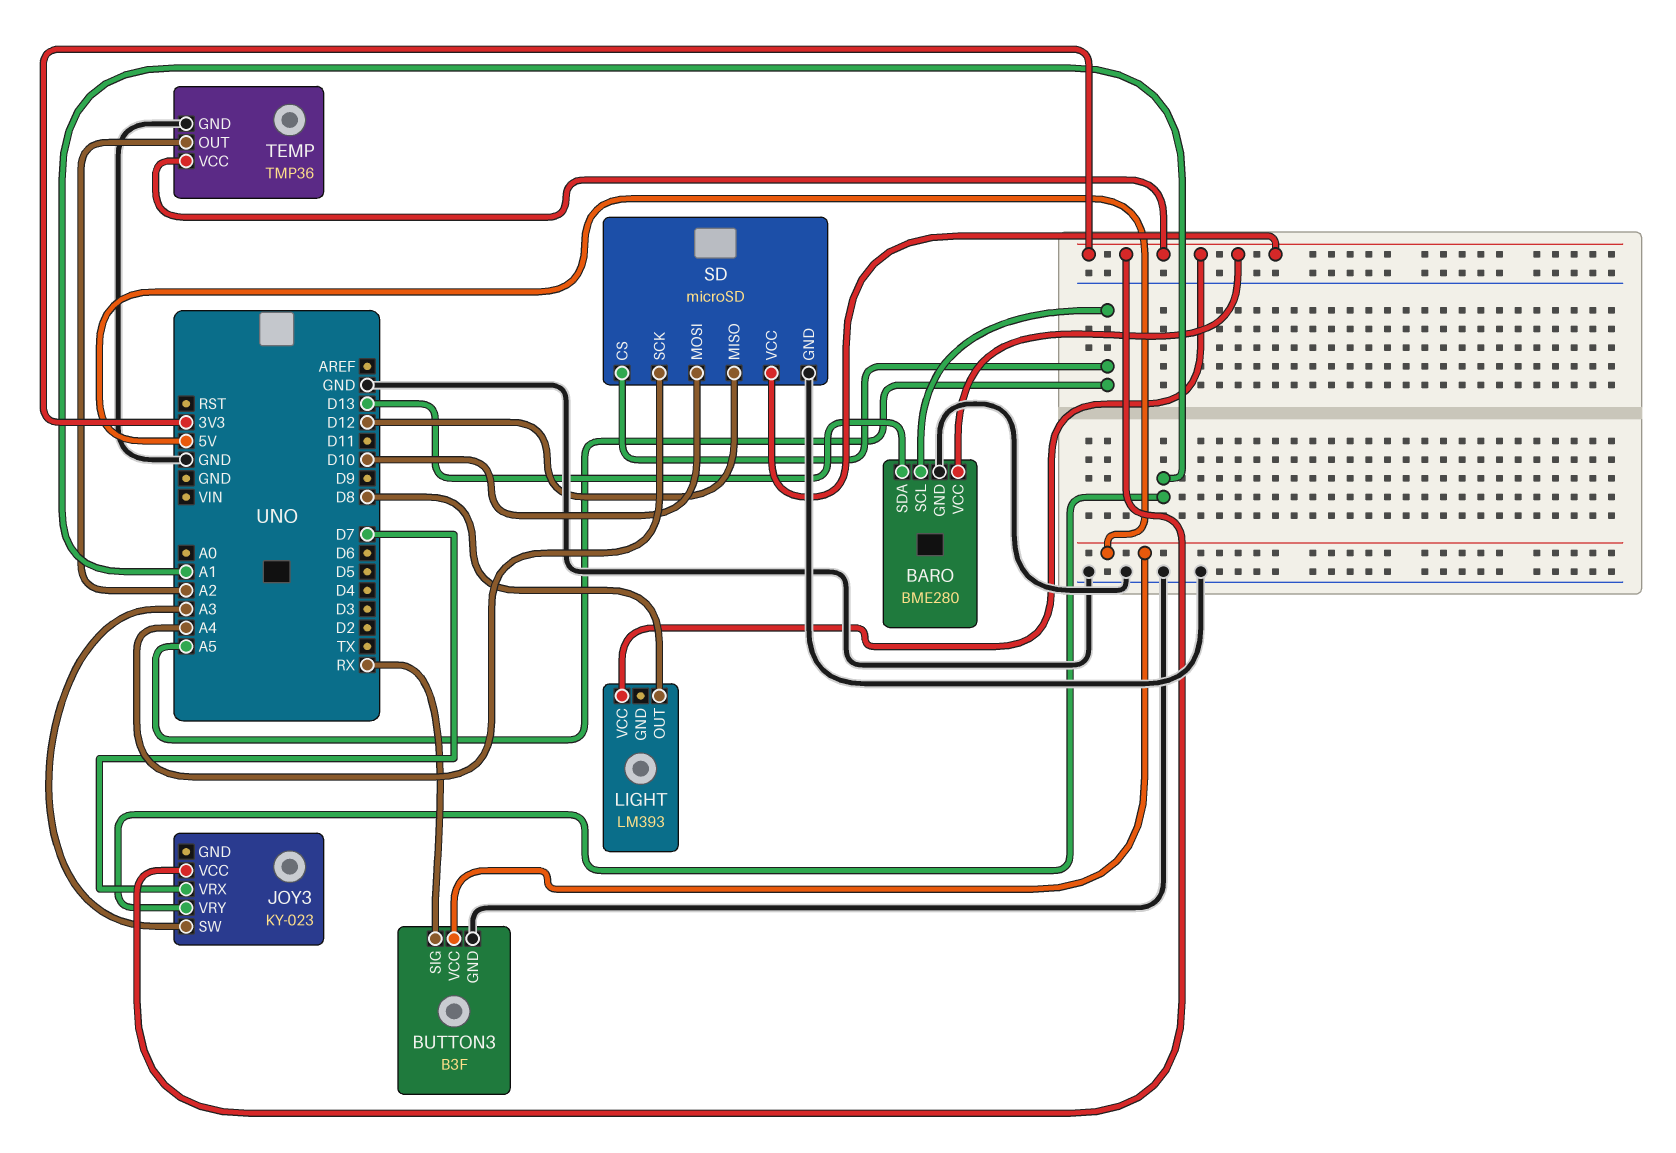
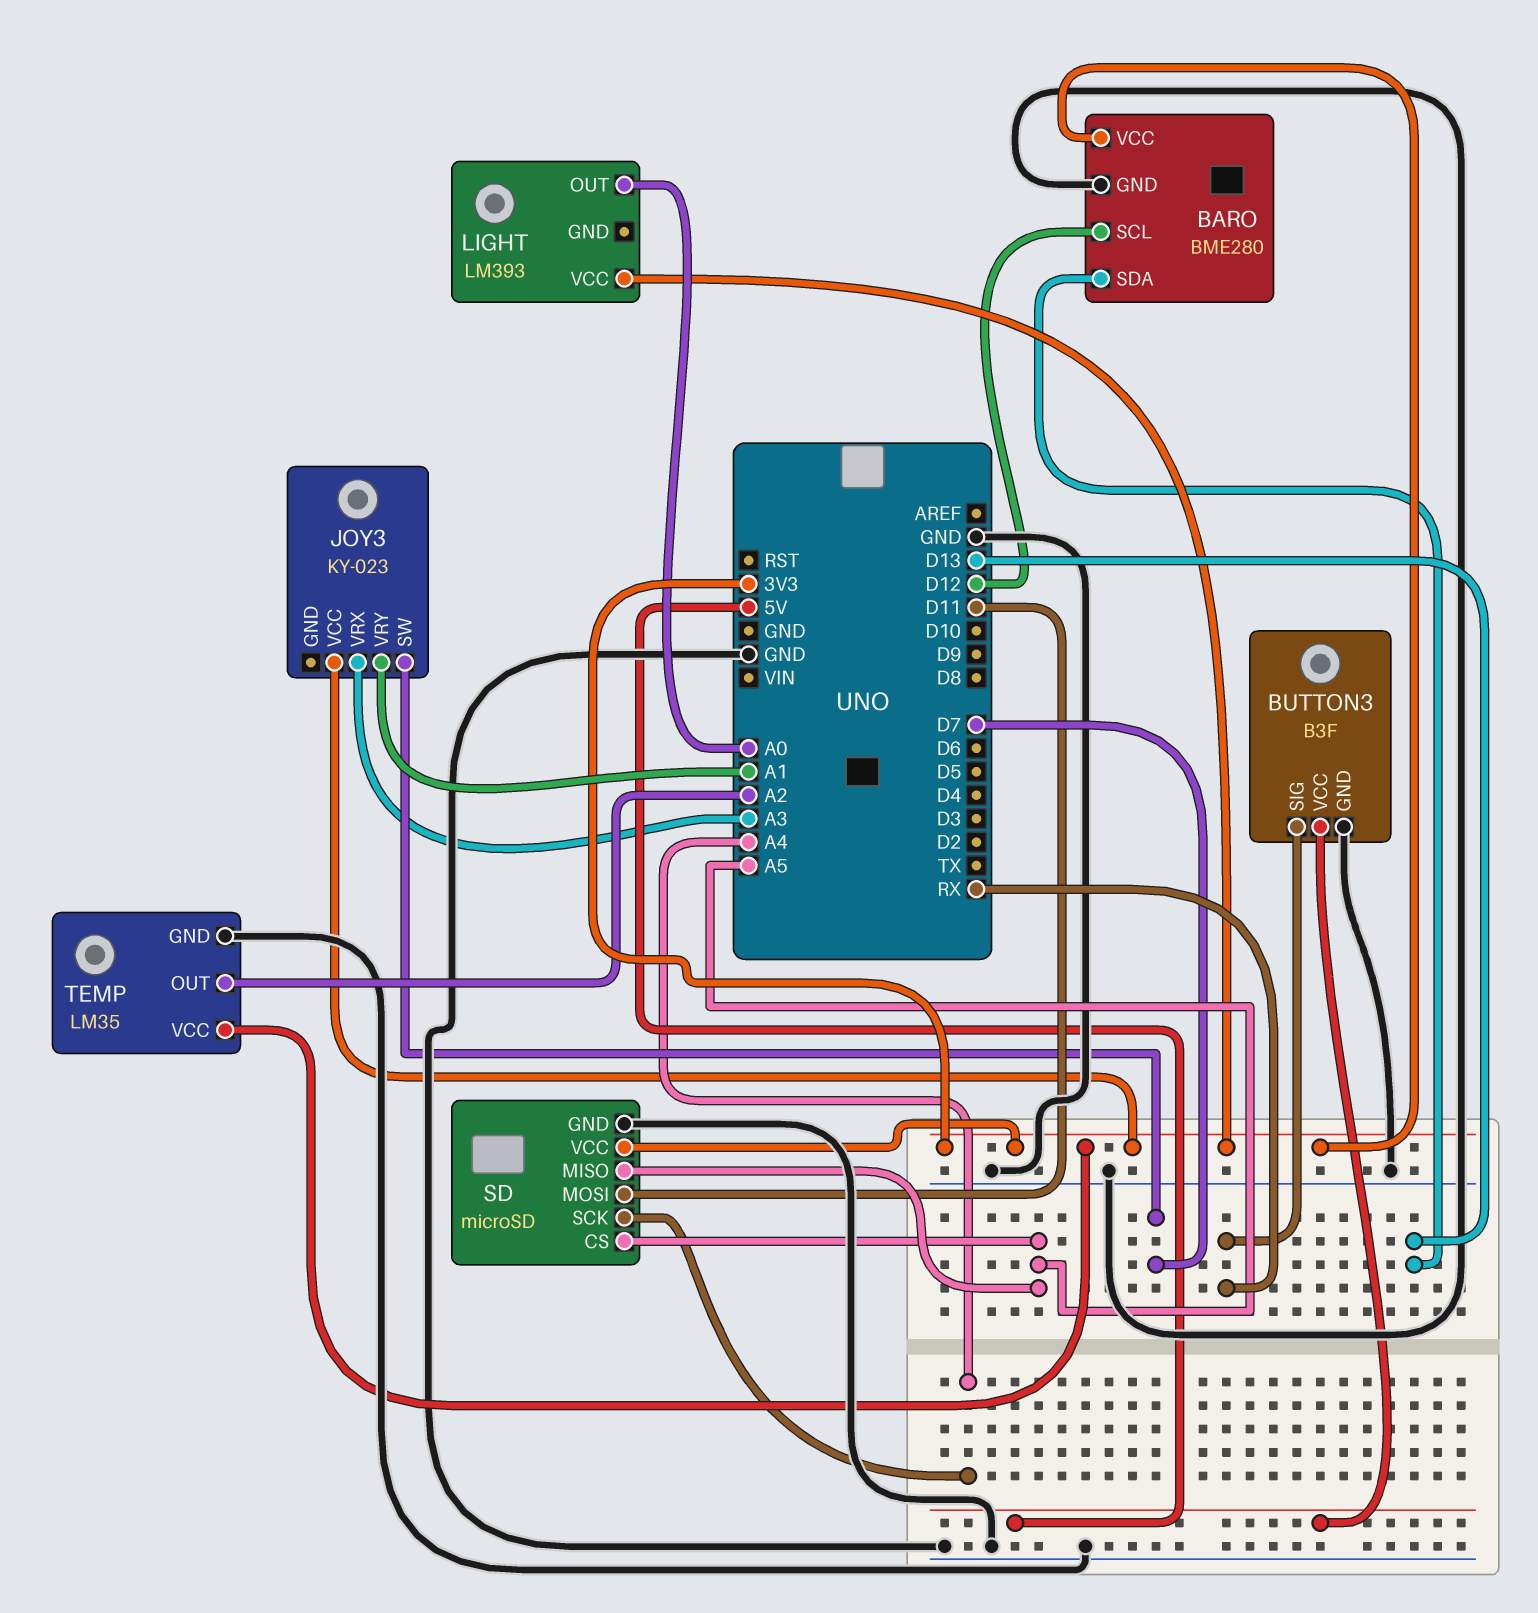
BARO pin SCL: A5 -> D12
JOY3 pin SW: A3 -> D7
JOY3 pin VRX: D7 -> A3
LIGHT pin OUT: D8 -> A0
SD pin MISO: D12 -> A5
SD pin MOSI: D10 -> D11
TEMP: TMP36 -> LM35

